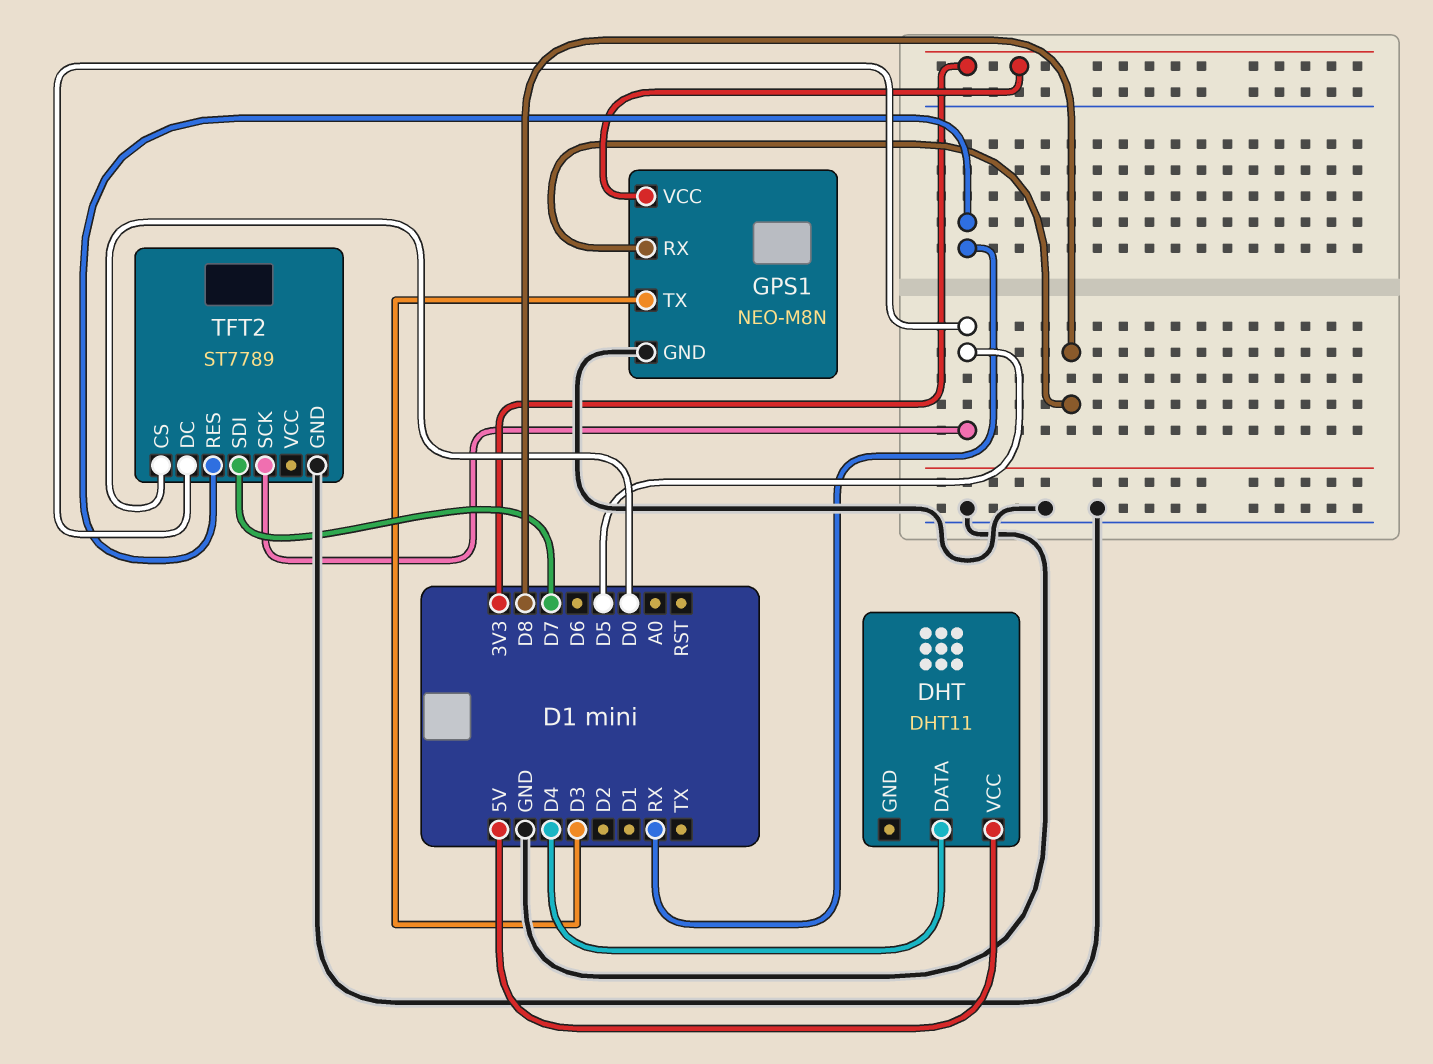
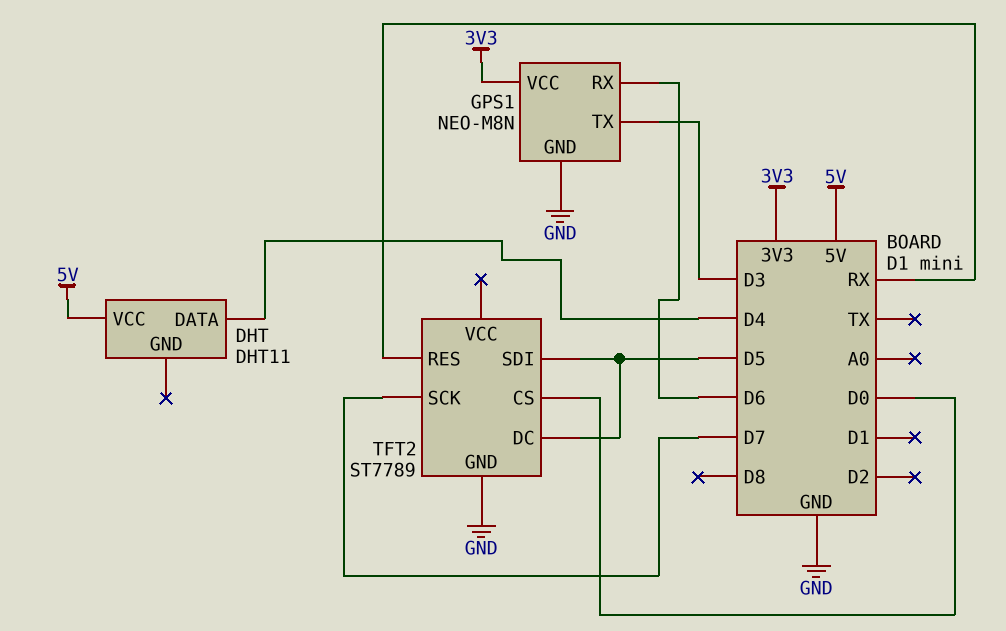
GPS1 pin RX: D8 -> D6
TFT2 pin SCK: D5 -> D7
TFT2 pin SDI: D7 -> D5

